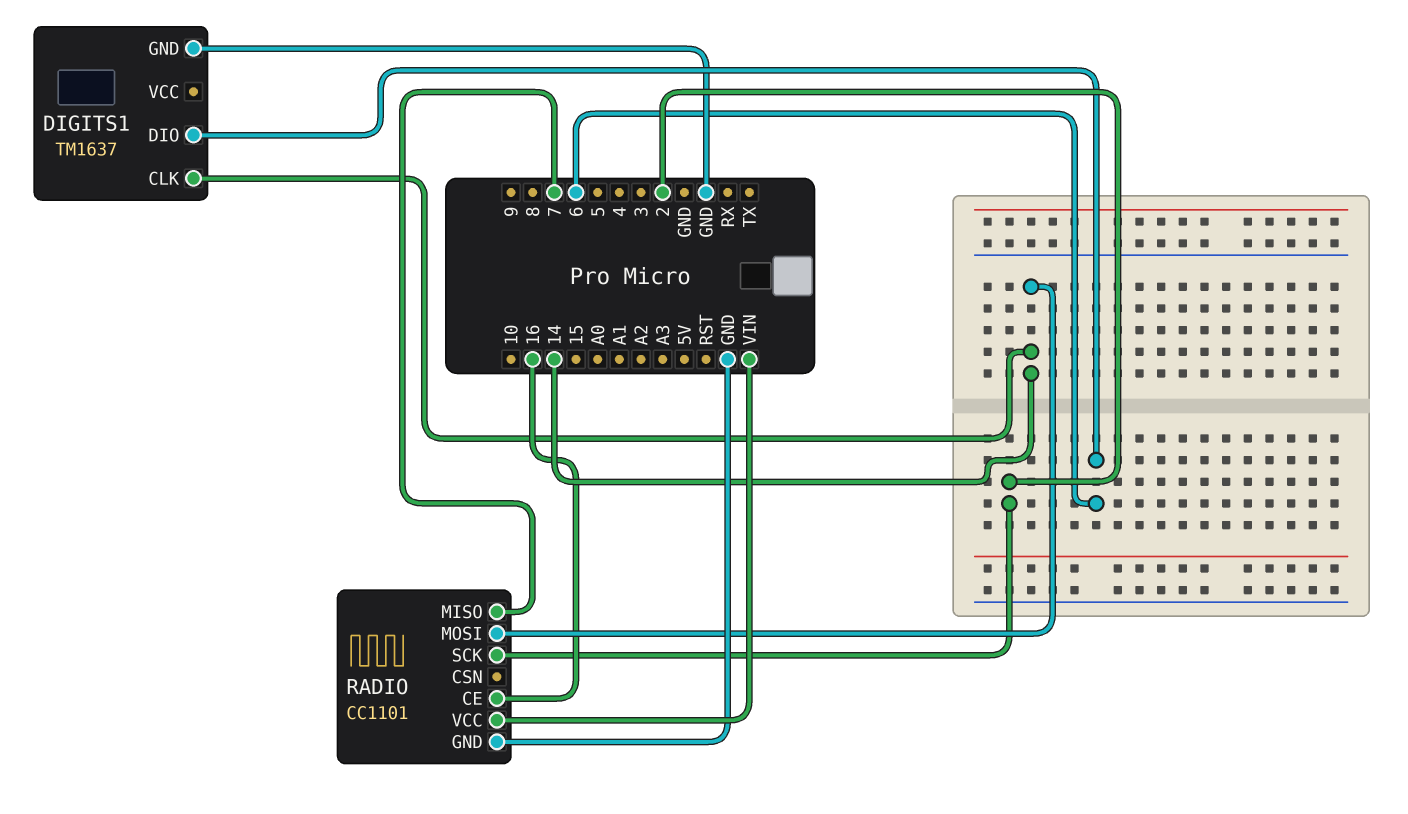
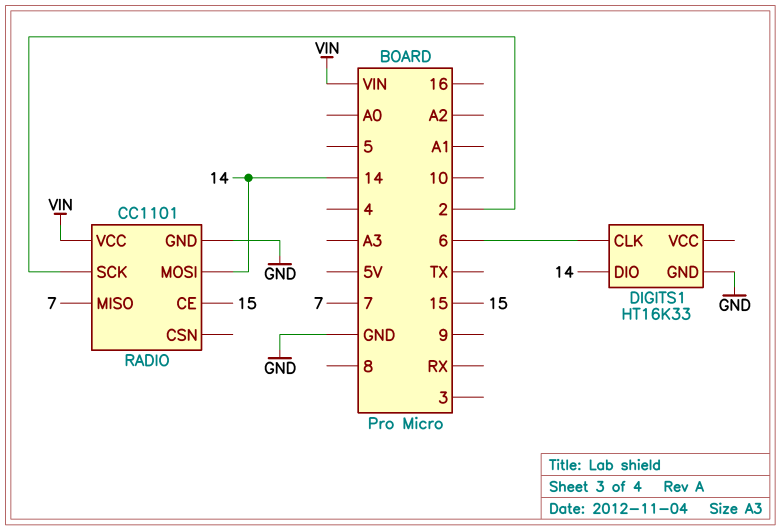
DIGITS1: TM1637 -> HT16K33
DIGITS1 pin CLK: 14 -> 6
DIGITS1 pin DIO: 6 -> 14
RADIO pin CE: 16 -> 15

